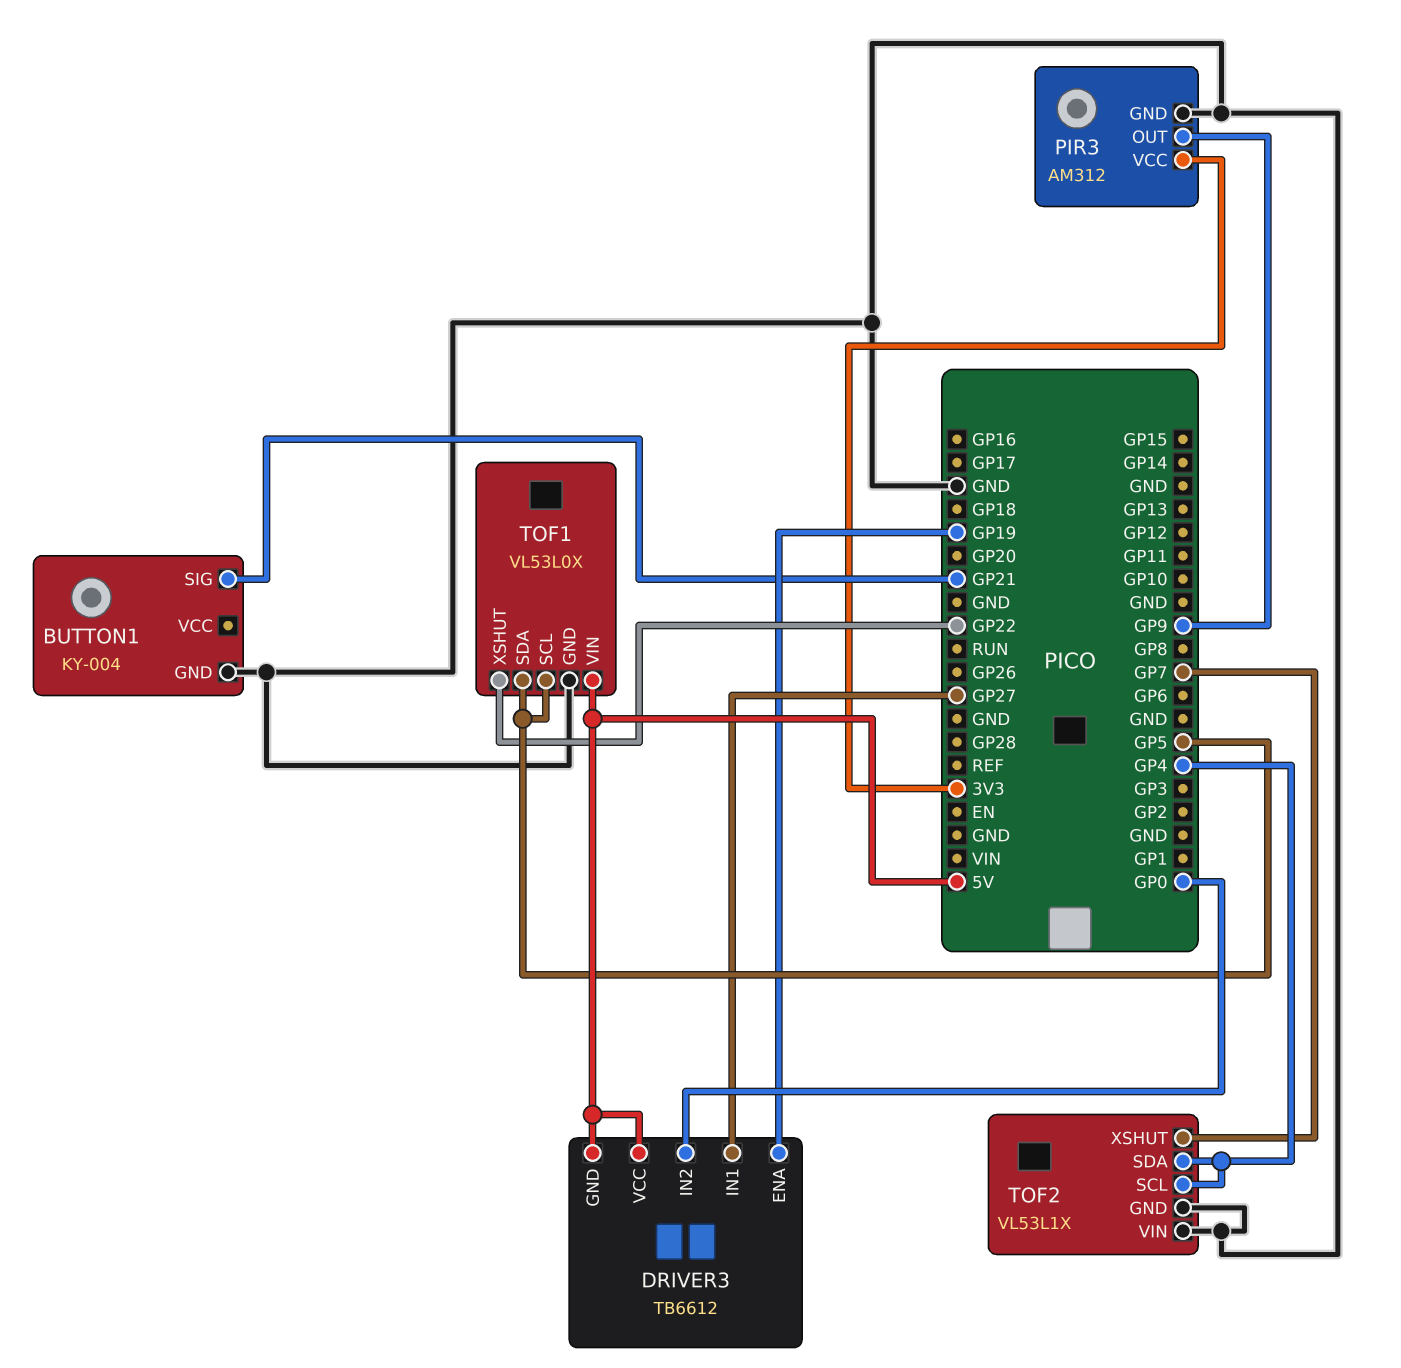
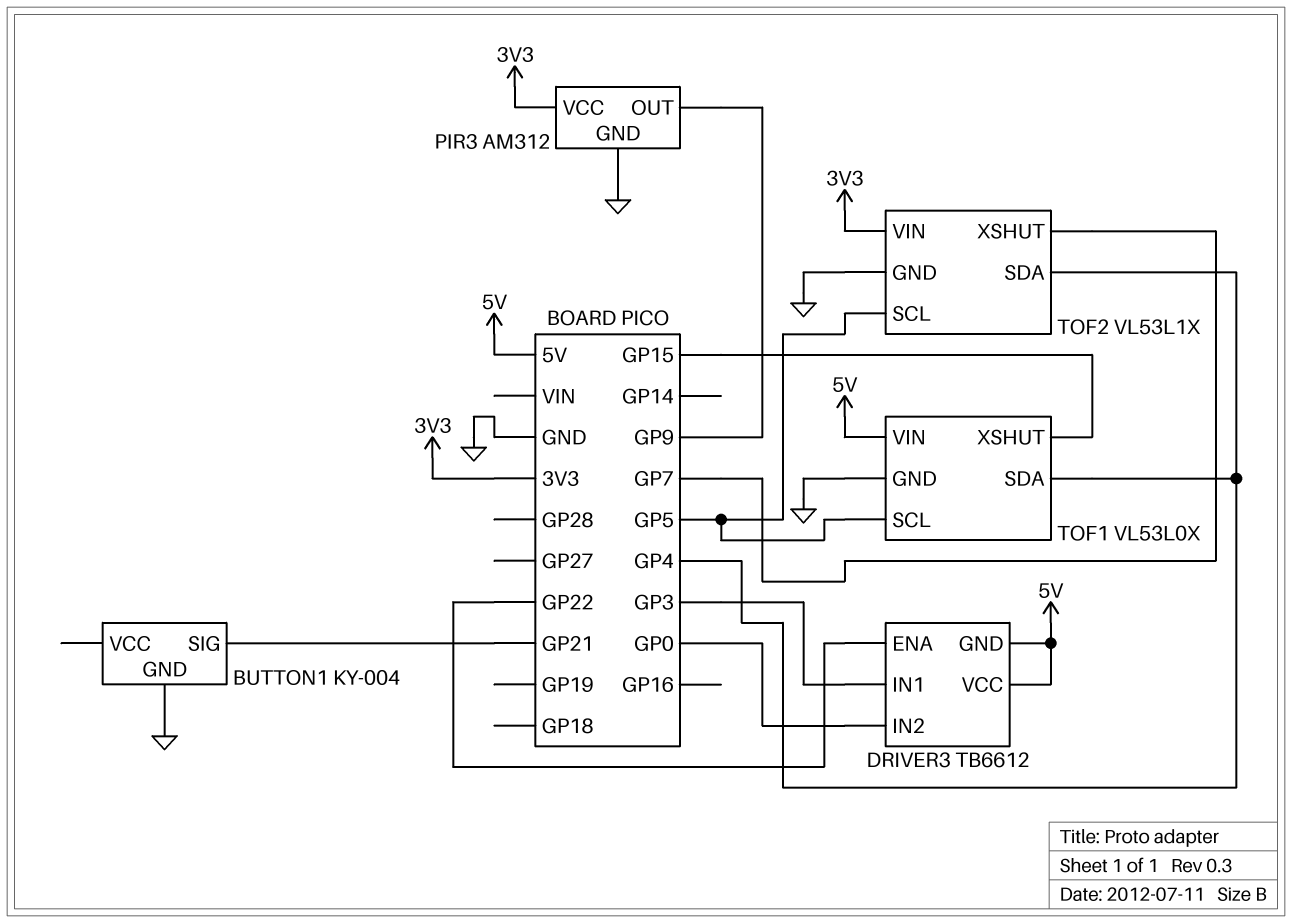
DRIVER3 pin ENA: GP19 -> GP22
DRIVER3 pin IN1: GP27 -> GP3
TOF1 pin SDA: GP5 -> GP4
TOF1 pin XSHUT: GP22 -> GP15
TOF2 pin SCL: GP4 -> GP5
TOF2 pin VIN: GND -> 3V3

